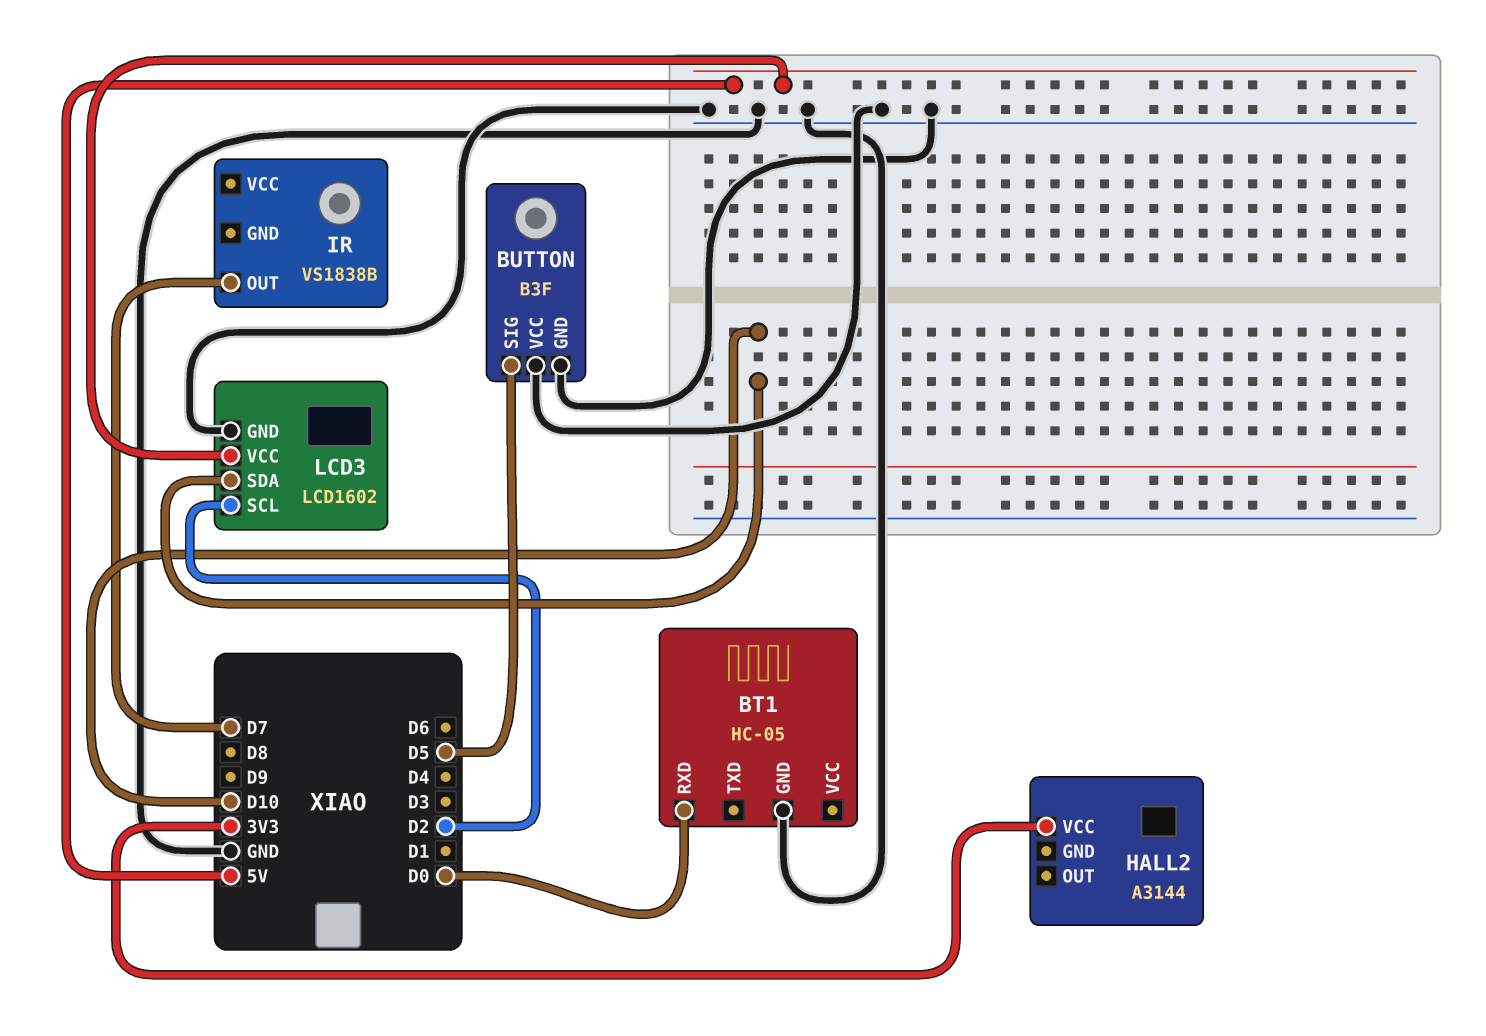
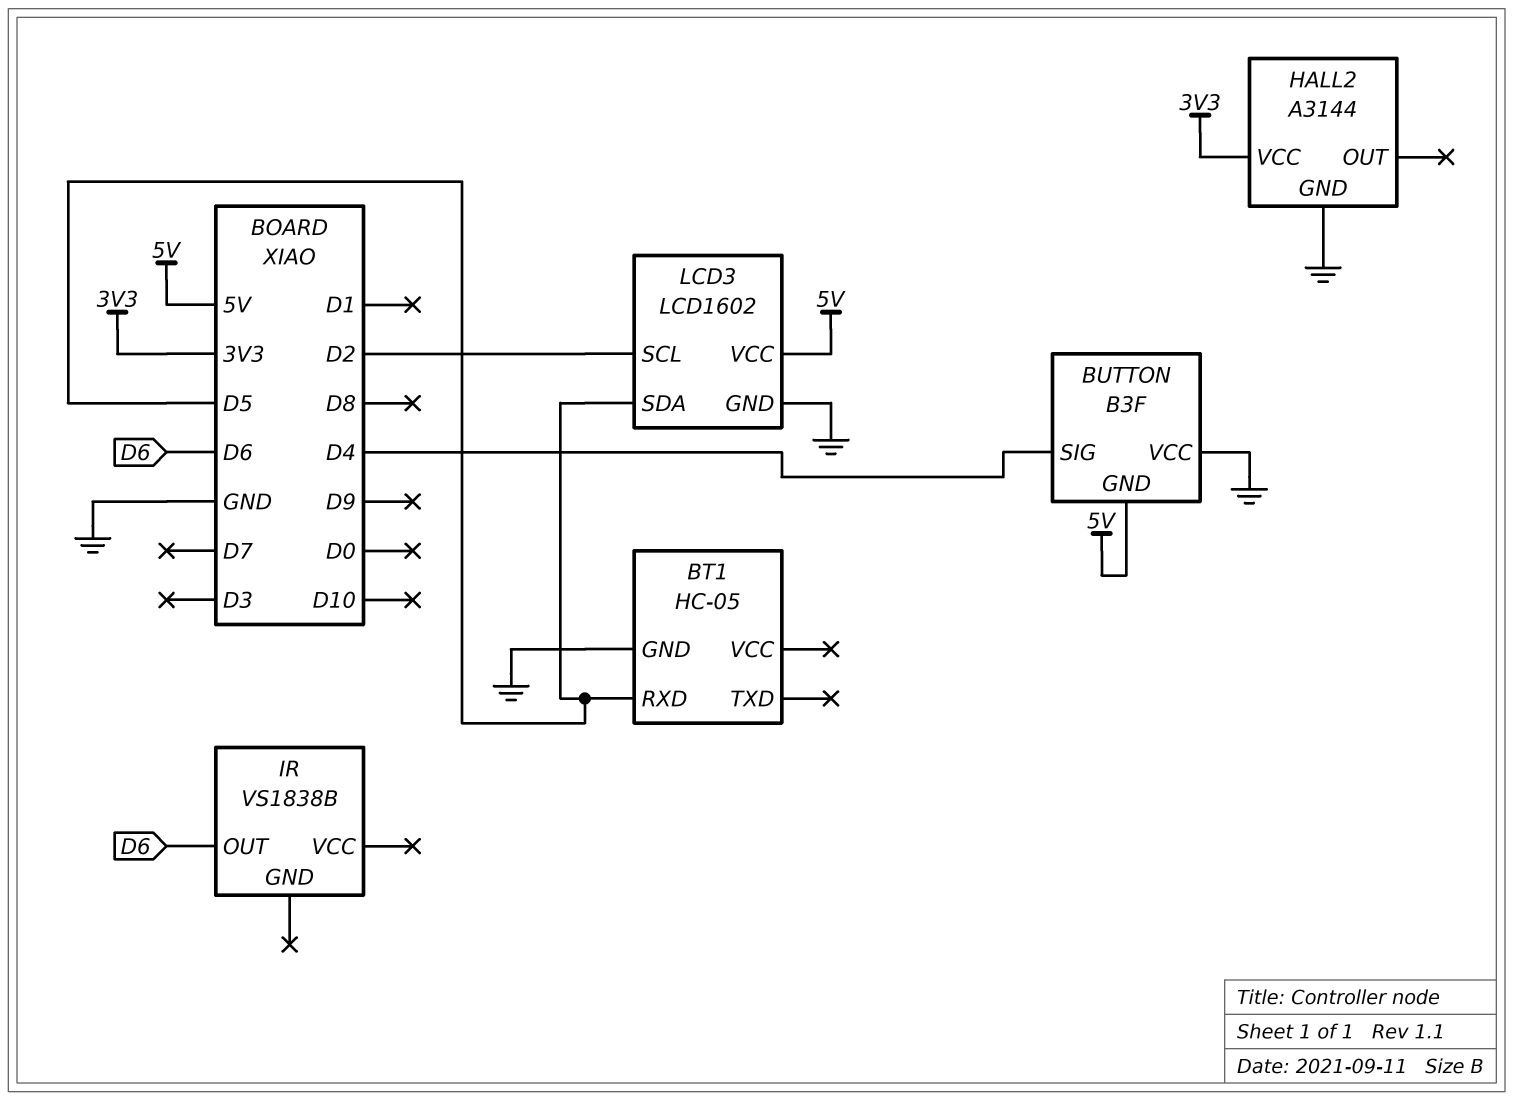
BT1 pin RXD: D0 -> D5
BUTTON pin GND: GND -> 5V
BUTTON pin SIG: D5 -> D4
HALL2 pin GND: none -> GND
IR pin OUT: D7 -> D6
LCD3 pin SDA: D10 -> D5

